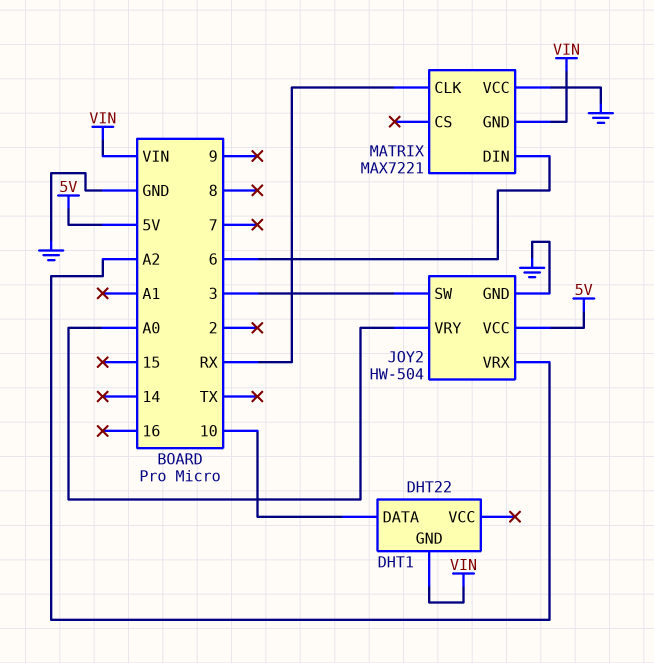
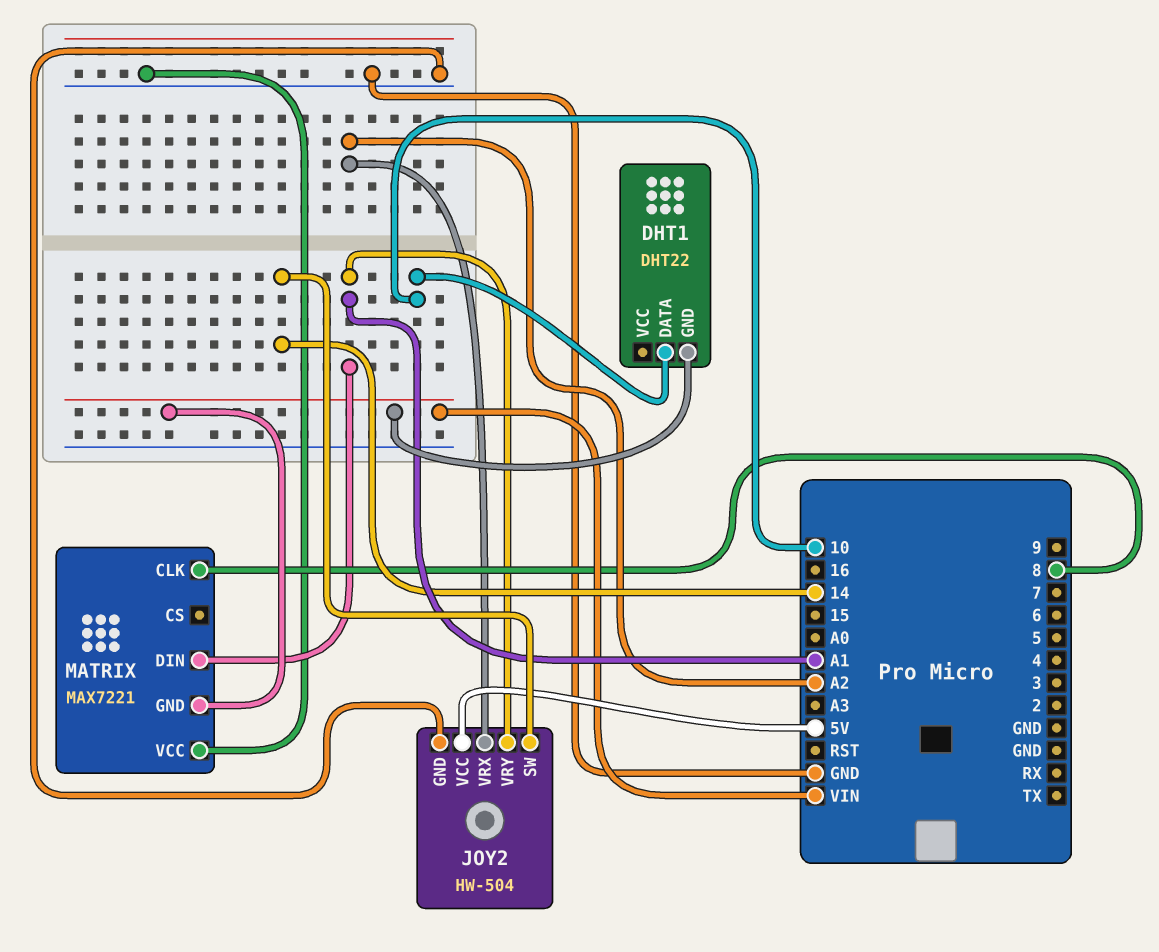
JOY2 pin SW: 3 -> 14
JOY2 pin VRY: A0 -> A1
MATRIX pin CLK: RX -> 8
MATRIX pin DIN: 6 -> A1

